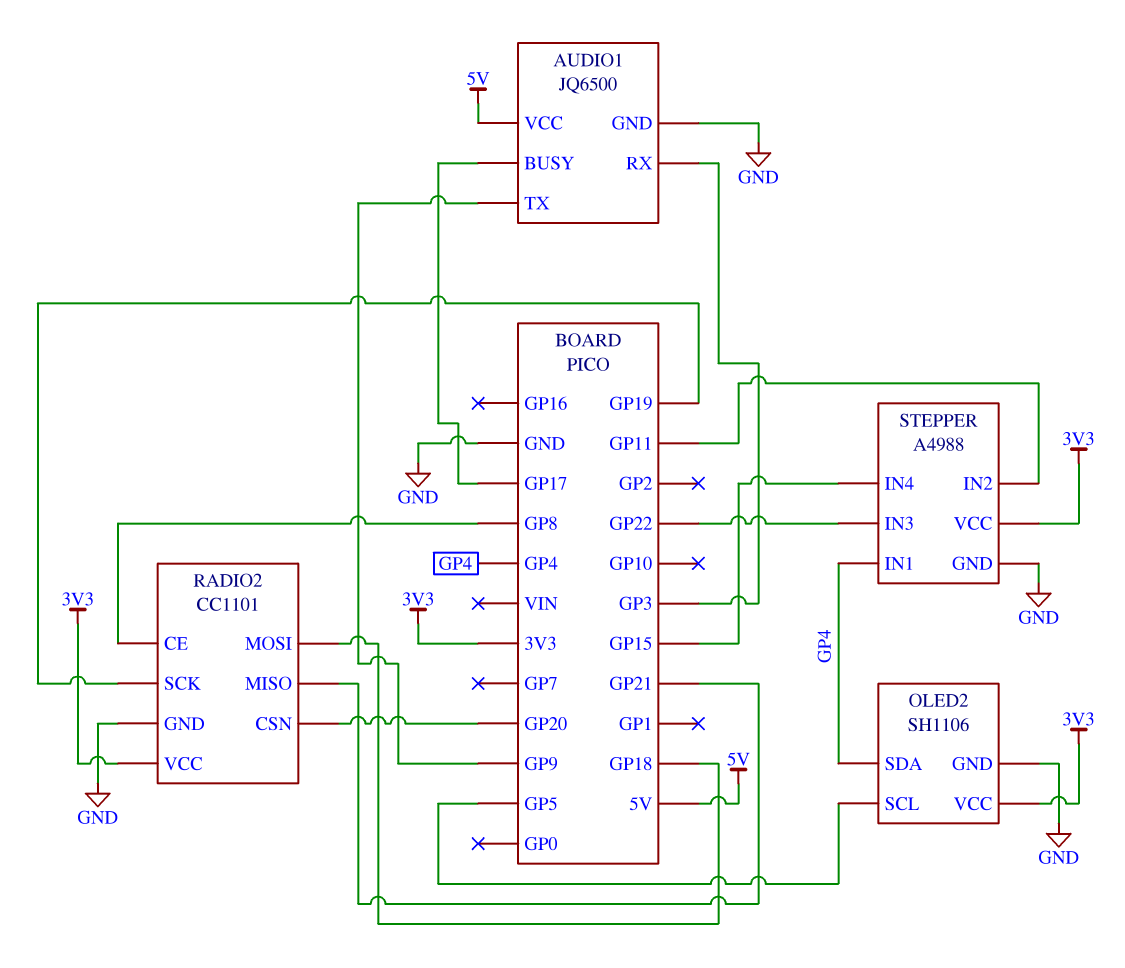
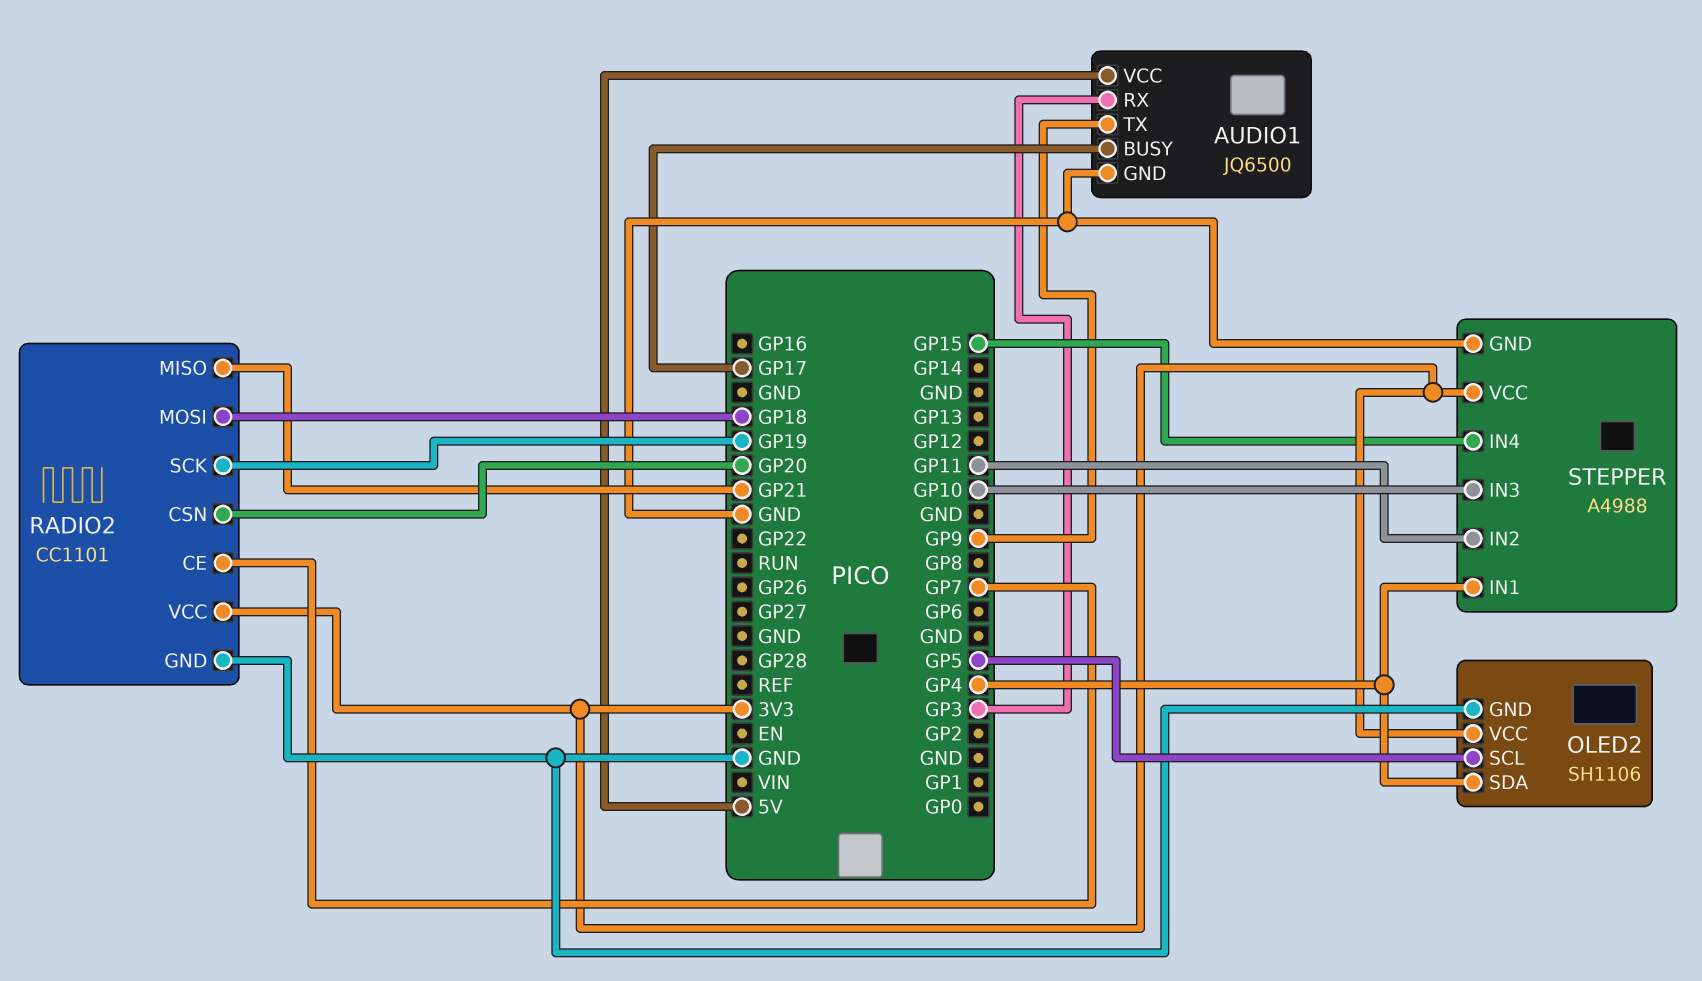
RADIO2 pin CE: GP8 -> GP7
STEPPER pin IN3: GP22 -> GP10

